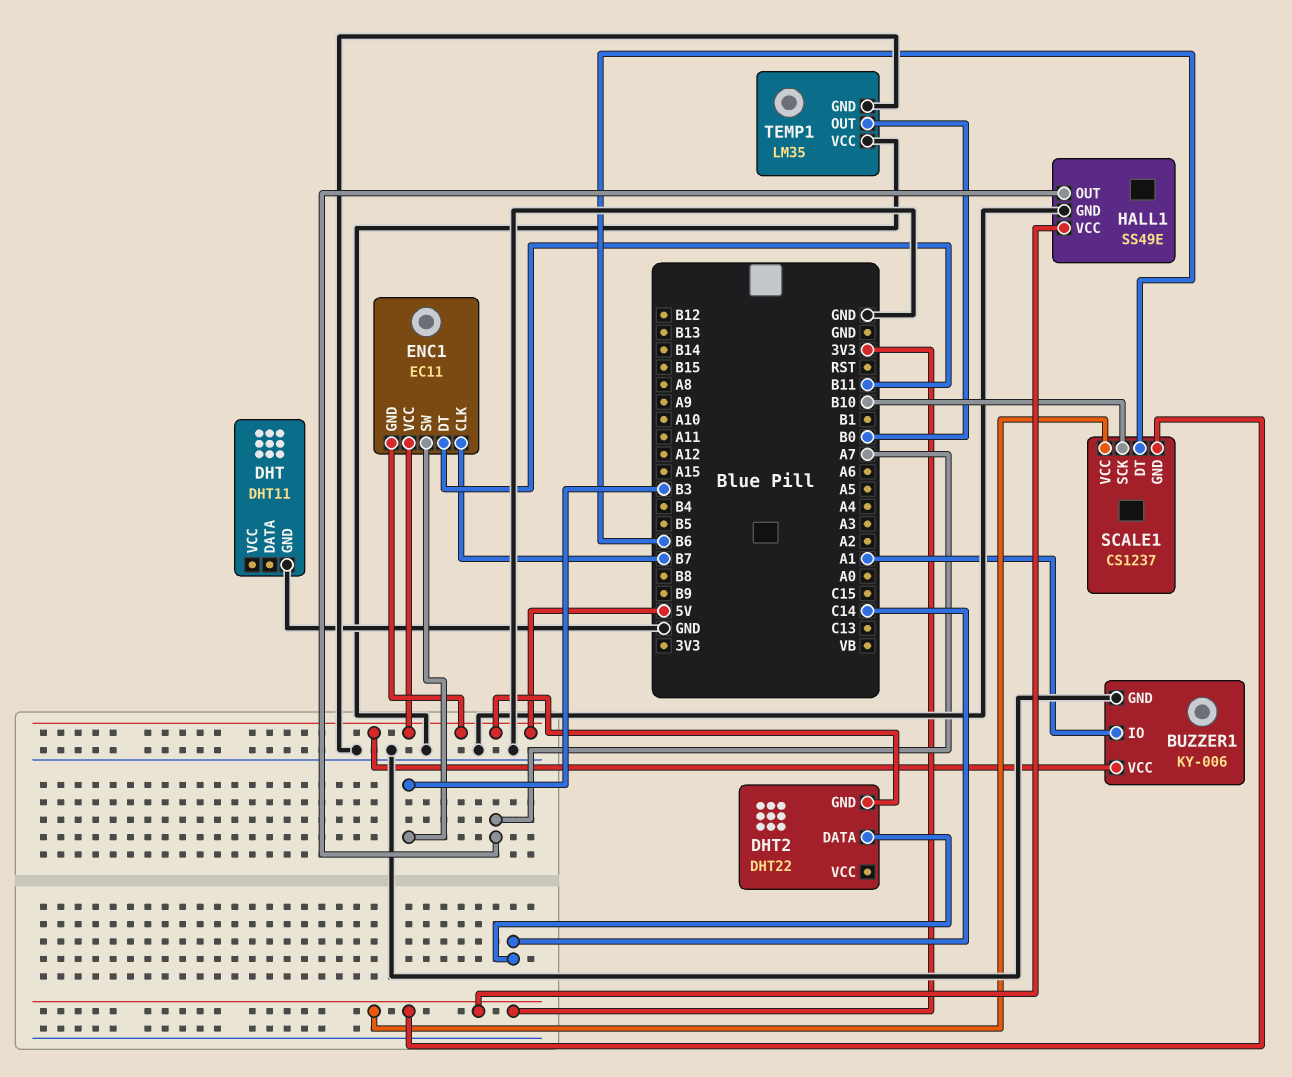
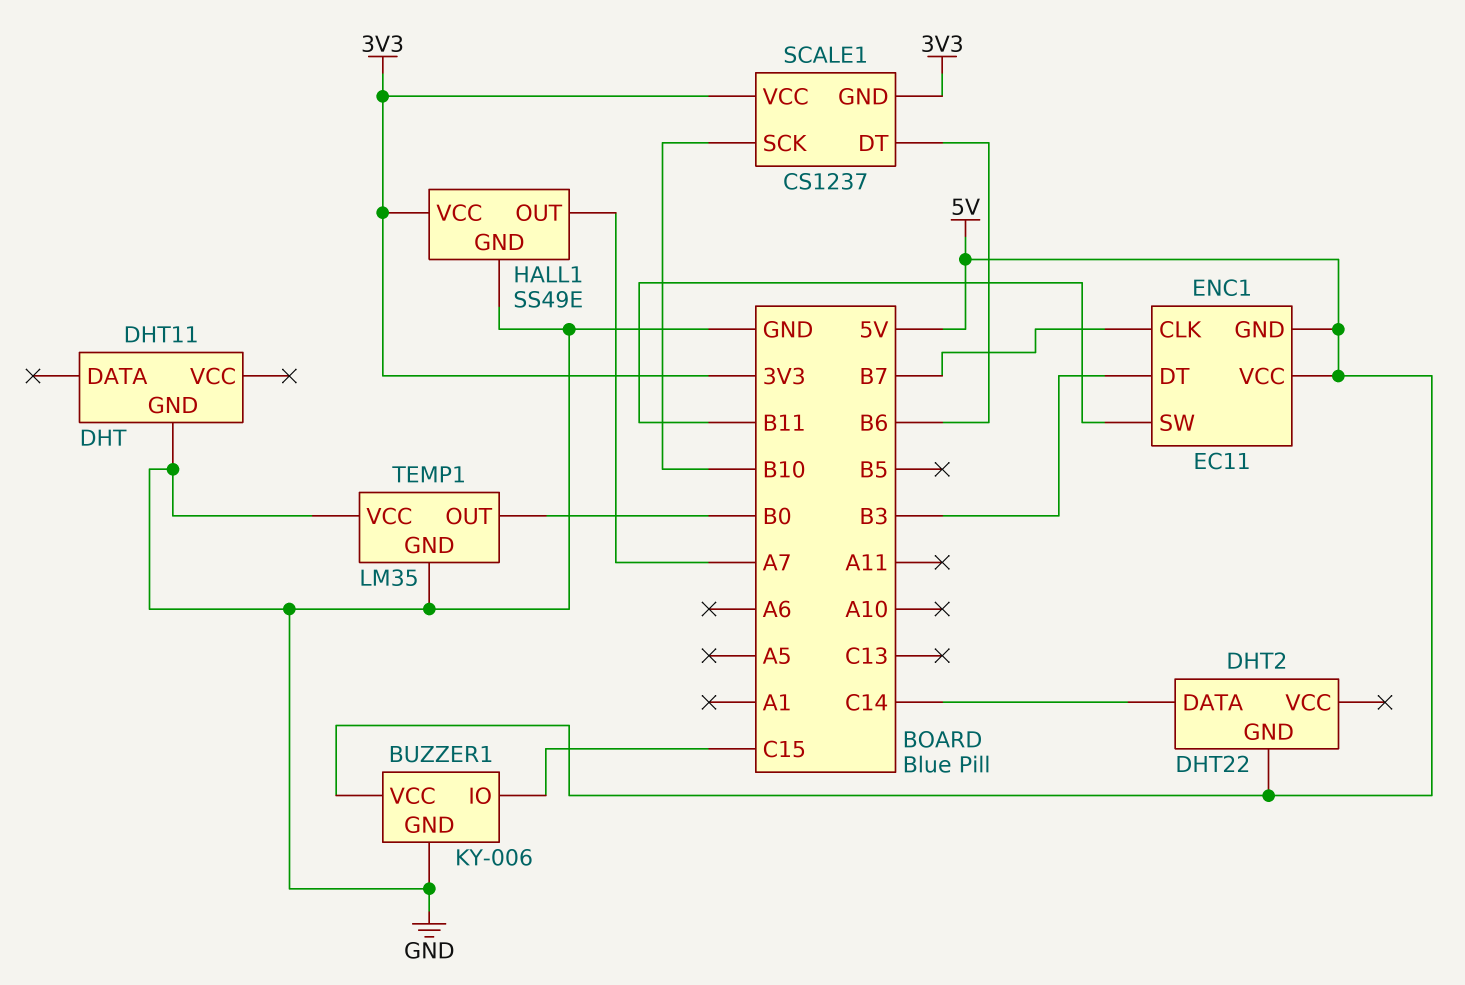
BUZZER1 pin IO: A1 -> C15
ENC1 pin DT: B11 -> B3
ENC1 pin SW: B3 -> B11

